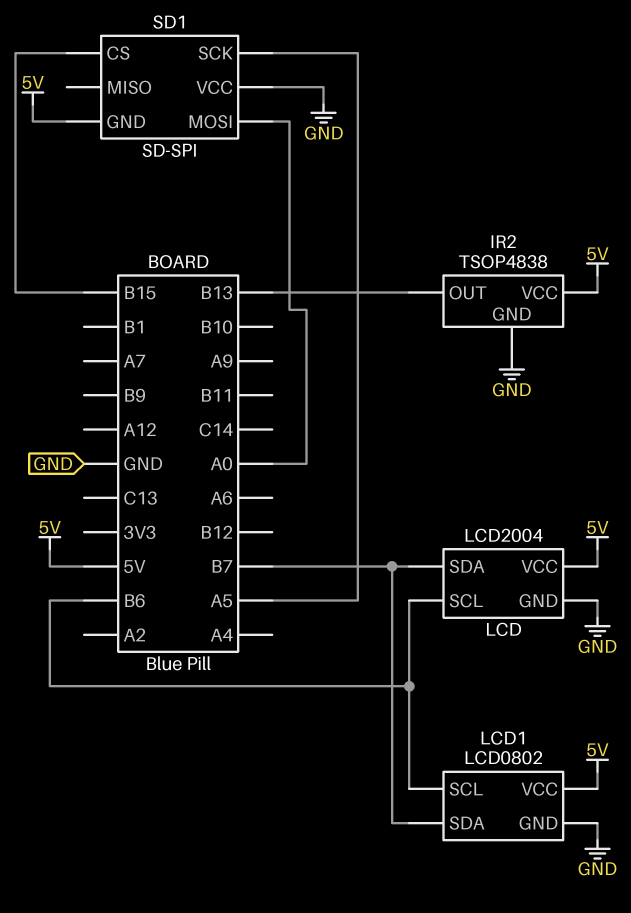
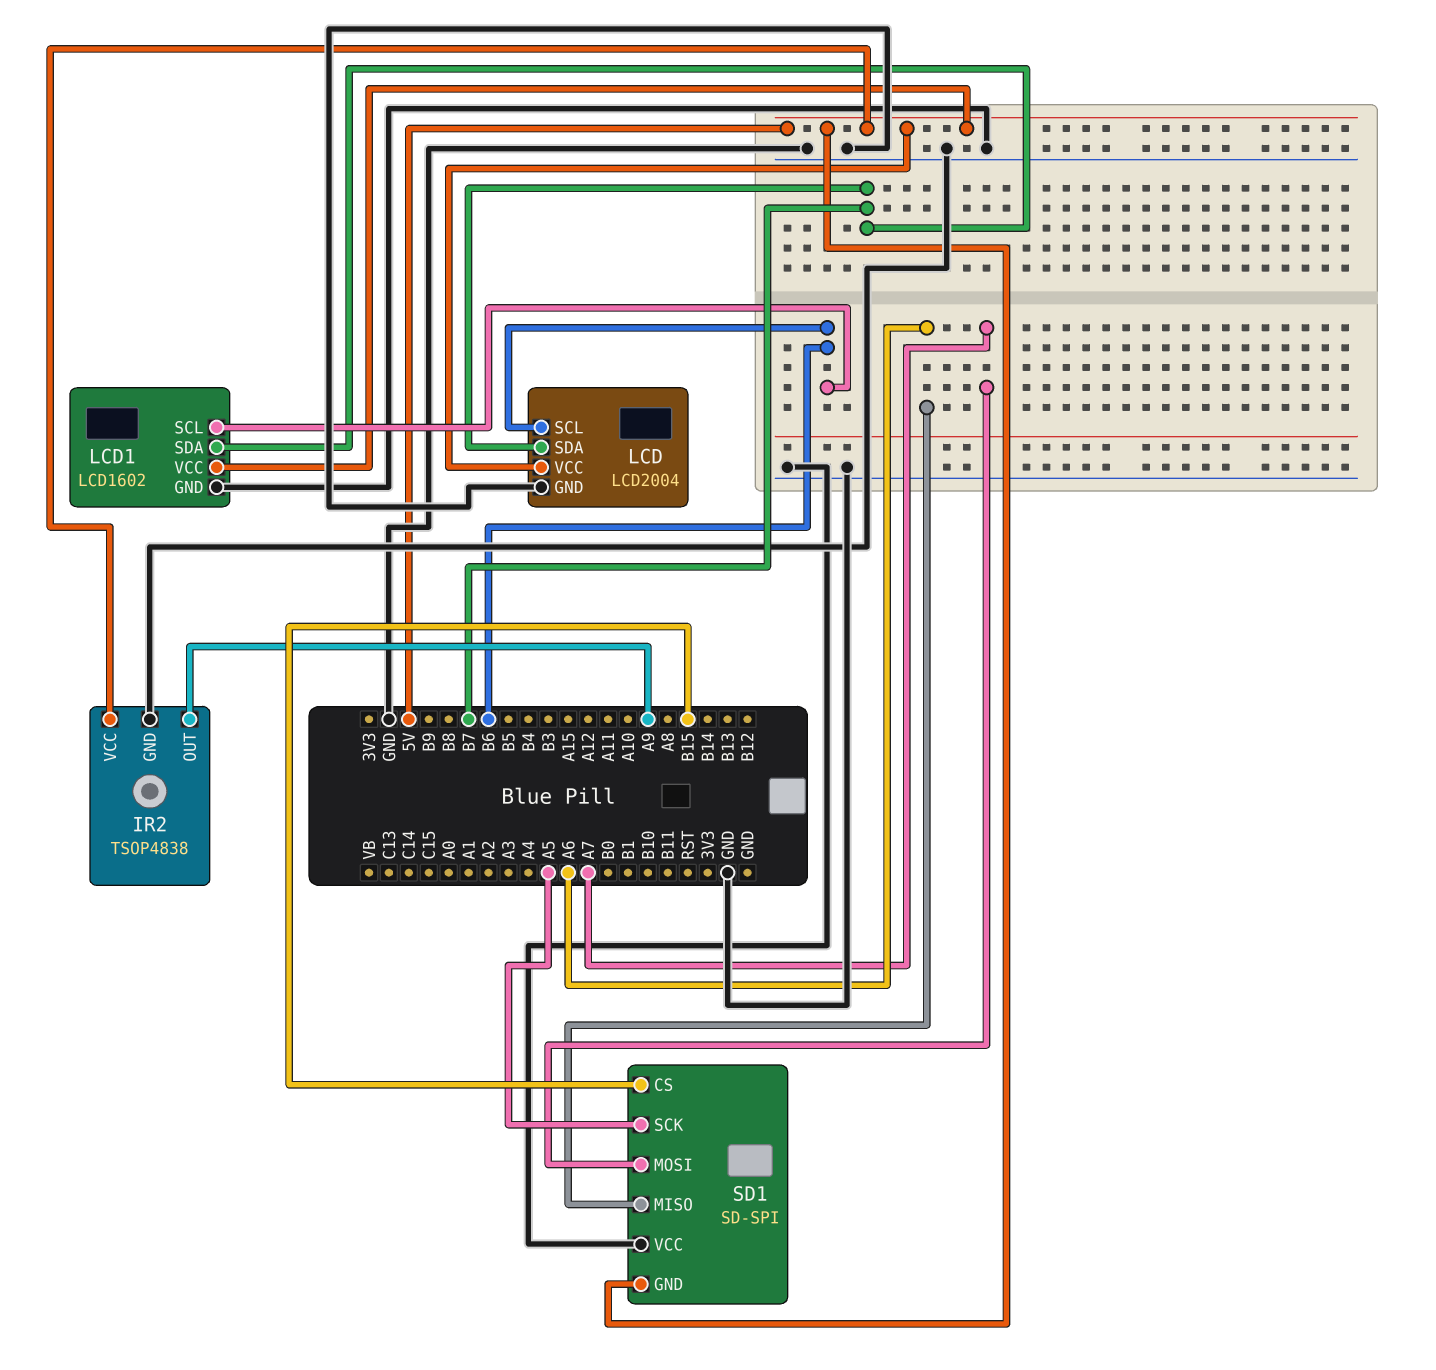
IR2 pin OUT: B13 -> A9
LCD1: LCD0802 -> LCD1602
SD1 pin MISO: none -> A6
SD1 pin MOSI: A0 -> A7

